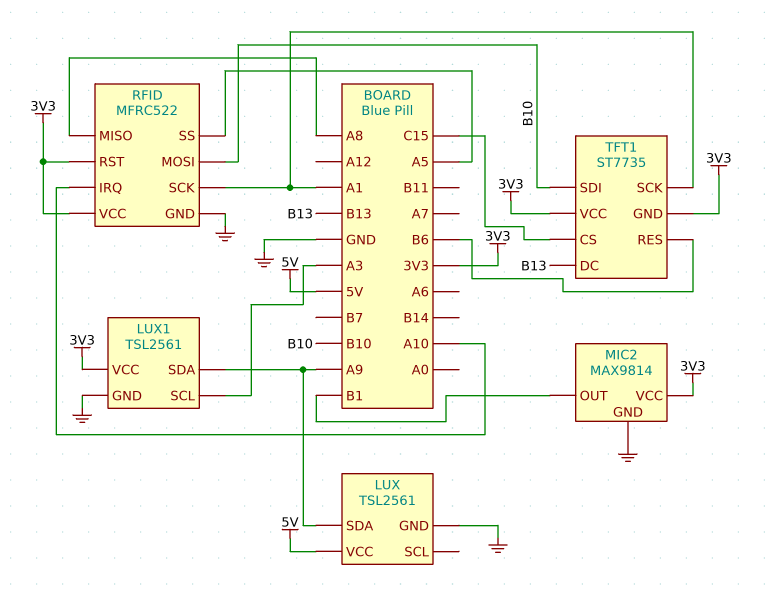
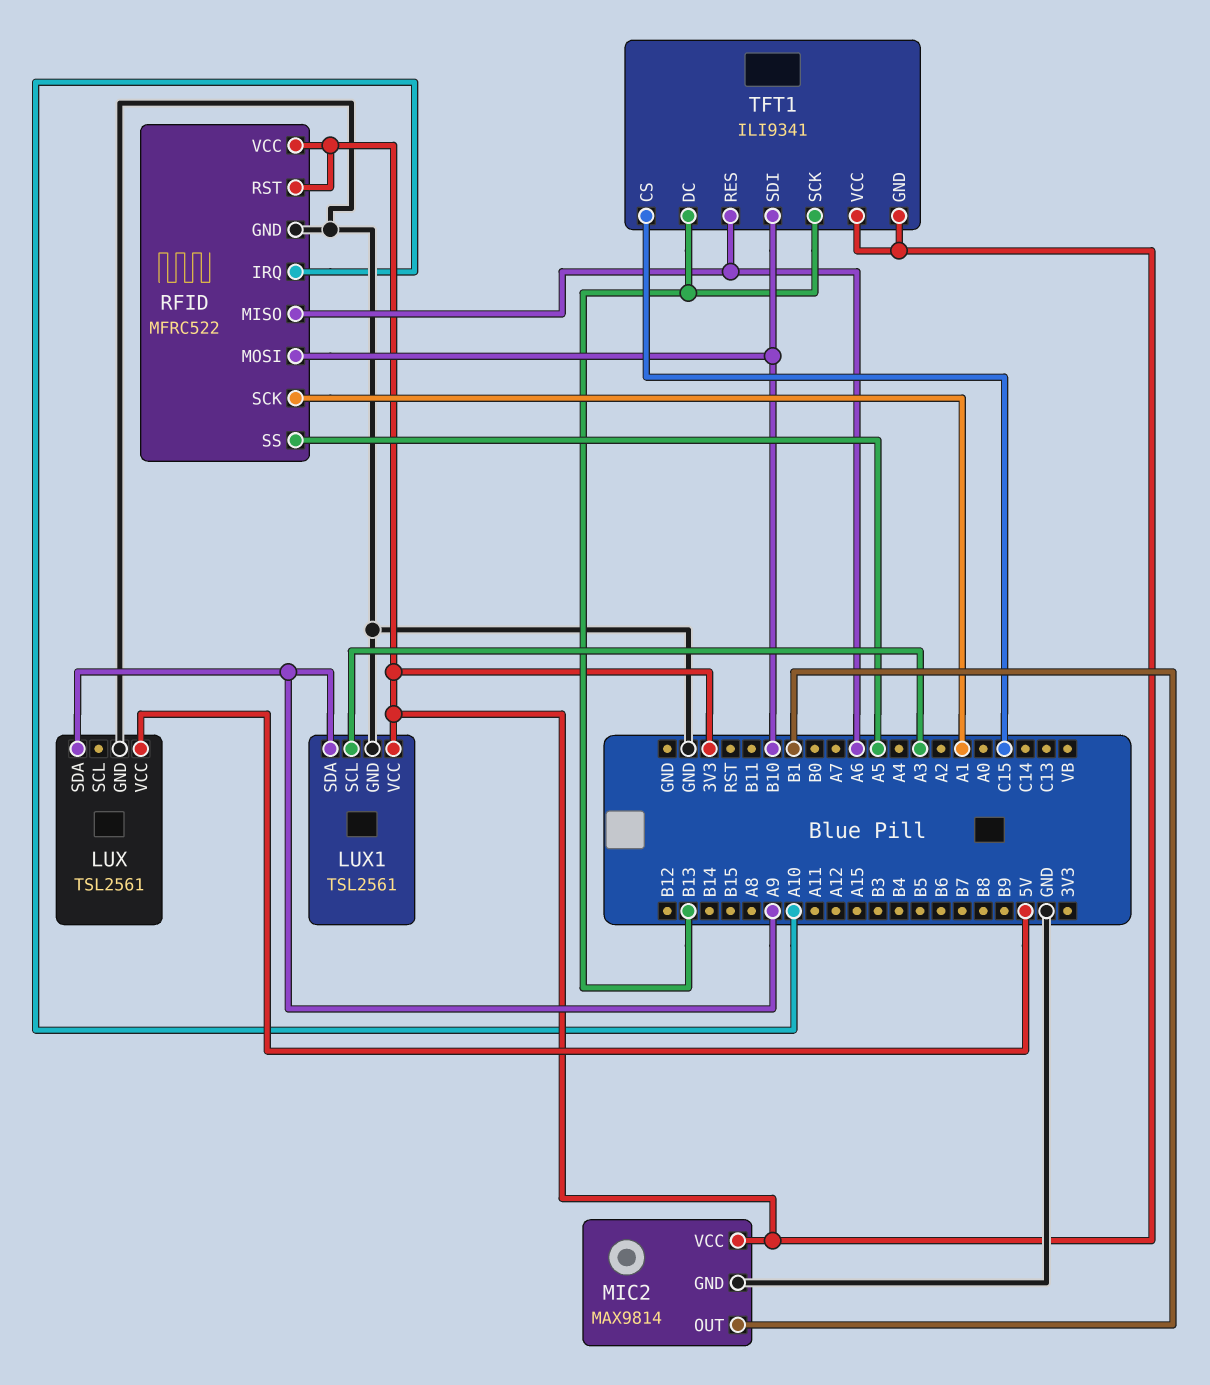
RFID pin MISO: A8 -> A6
TFT1: ST7735 -> ILI9341
TFT1 pin RES: B6 -> A6
TFT1 pin SCK: A1 -> B13

